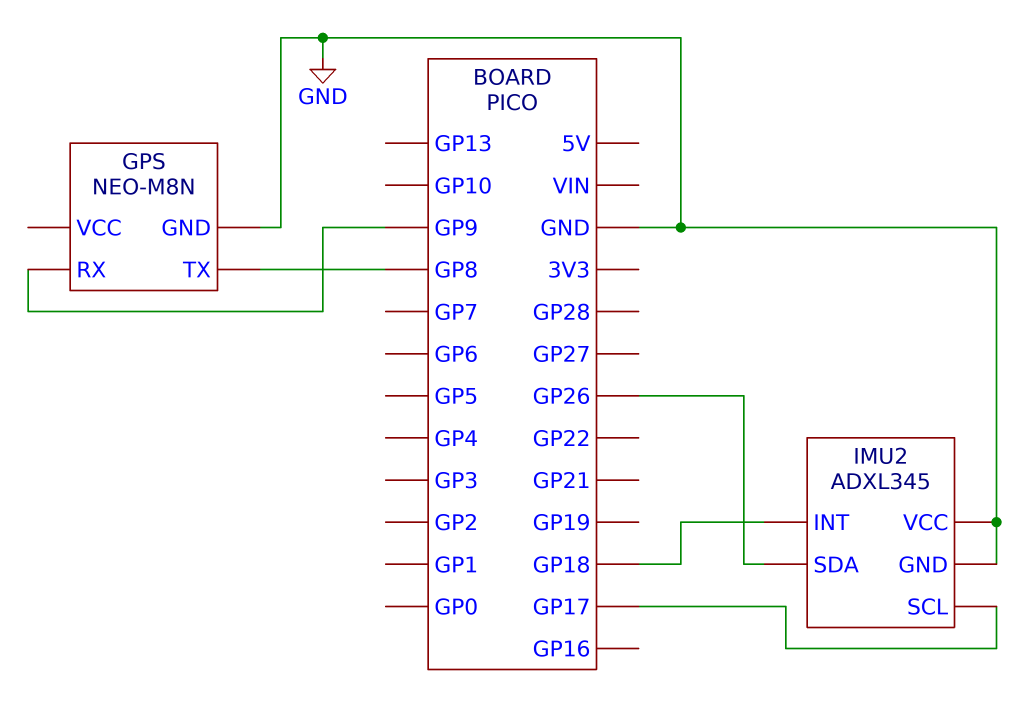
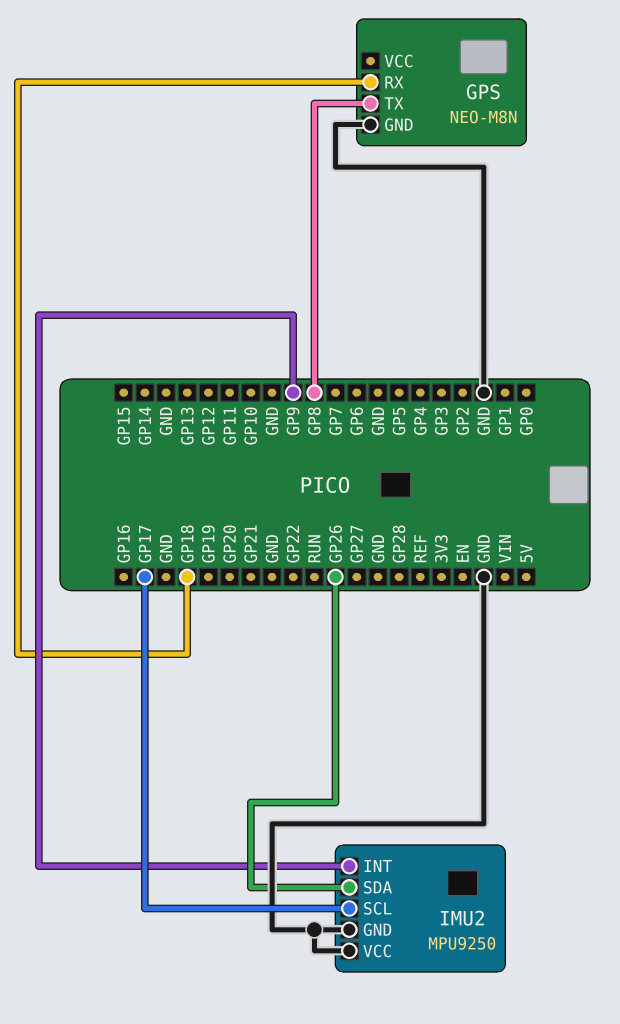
GPS pin RX: GP9 -> GP18
IMU2: ADXL345 -> MPU9250
IMU2 pin INT: GP18 -> GP9

